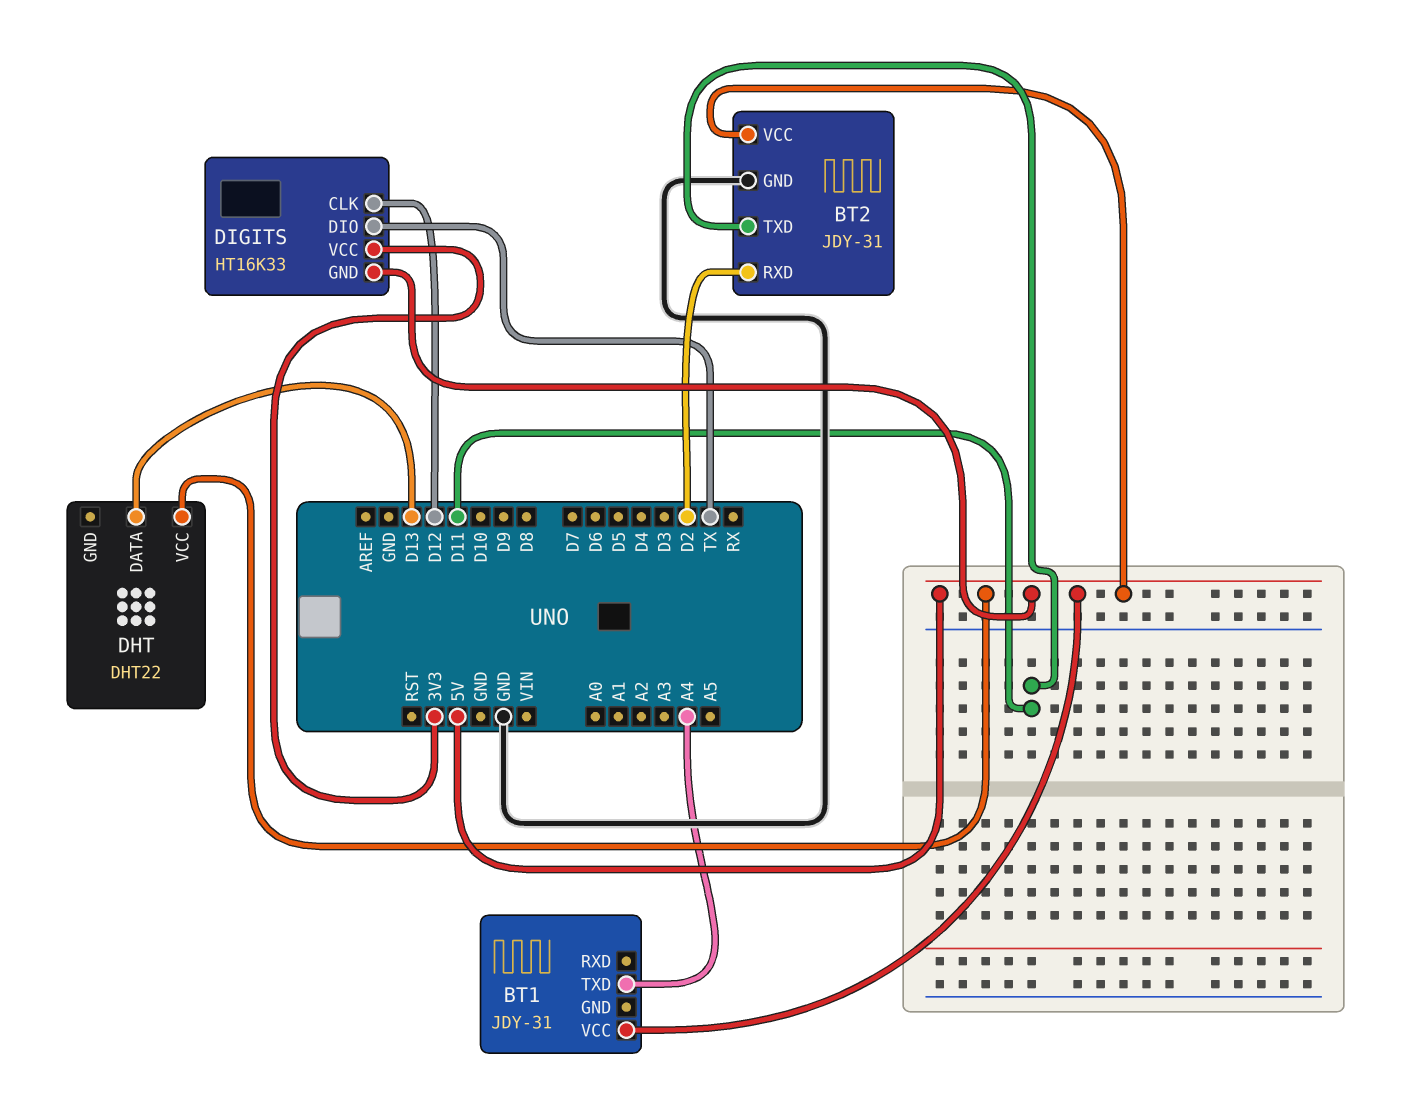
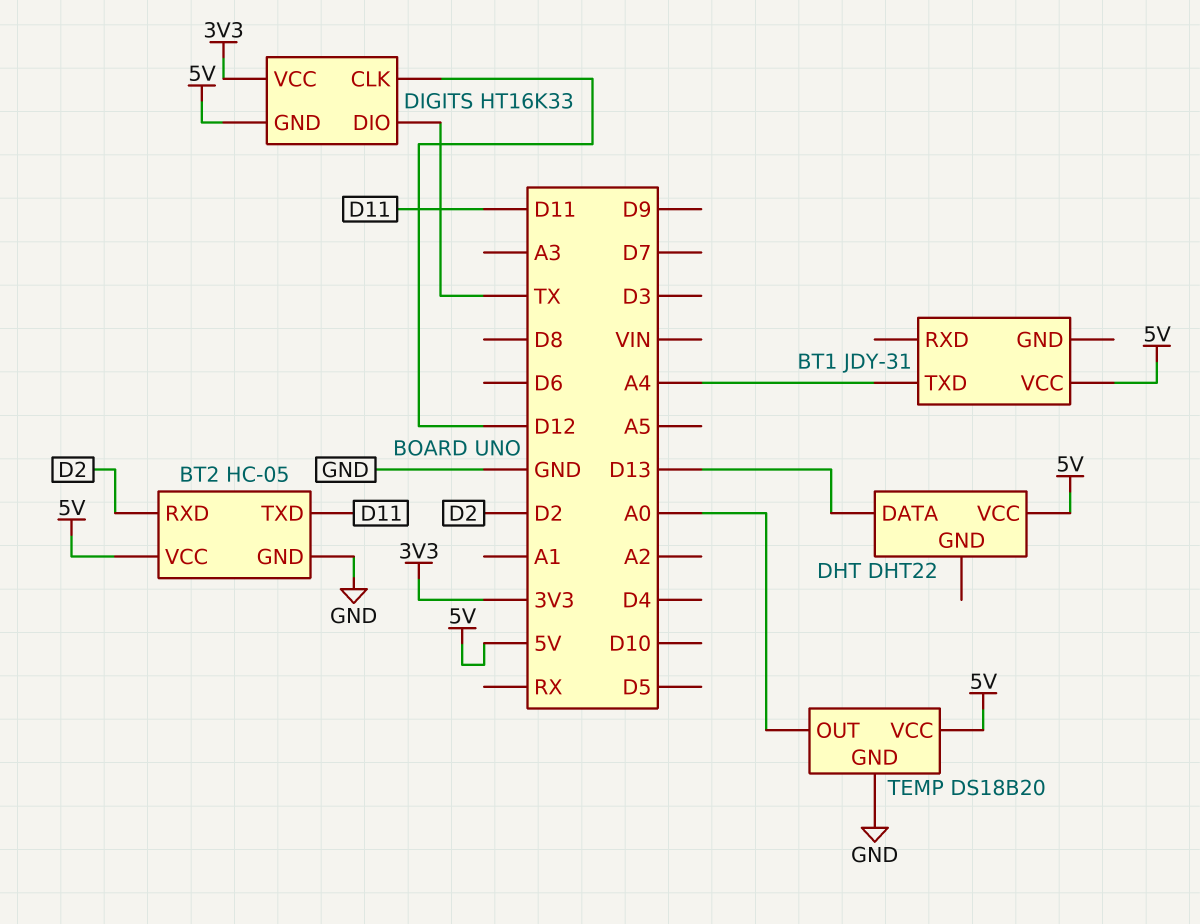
BT2: JDY-31 -> HC-05
TEMP: none -> DS18B20
TEMP pin GND: none -> GND
TEMP pin OUT: none -> A0
TEMP pin VCC: none -> 5V

